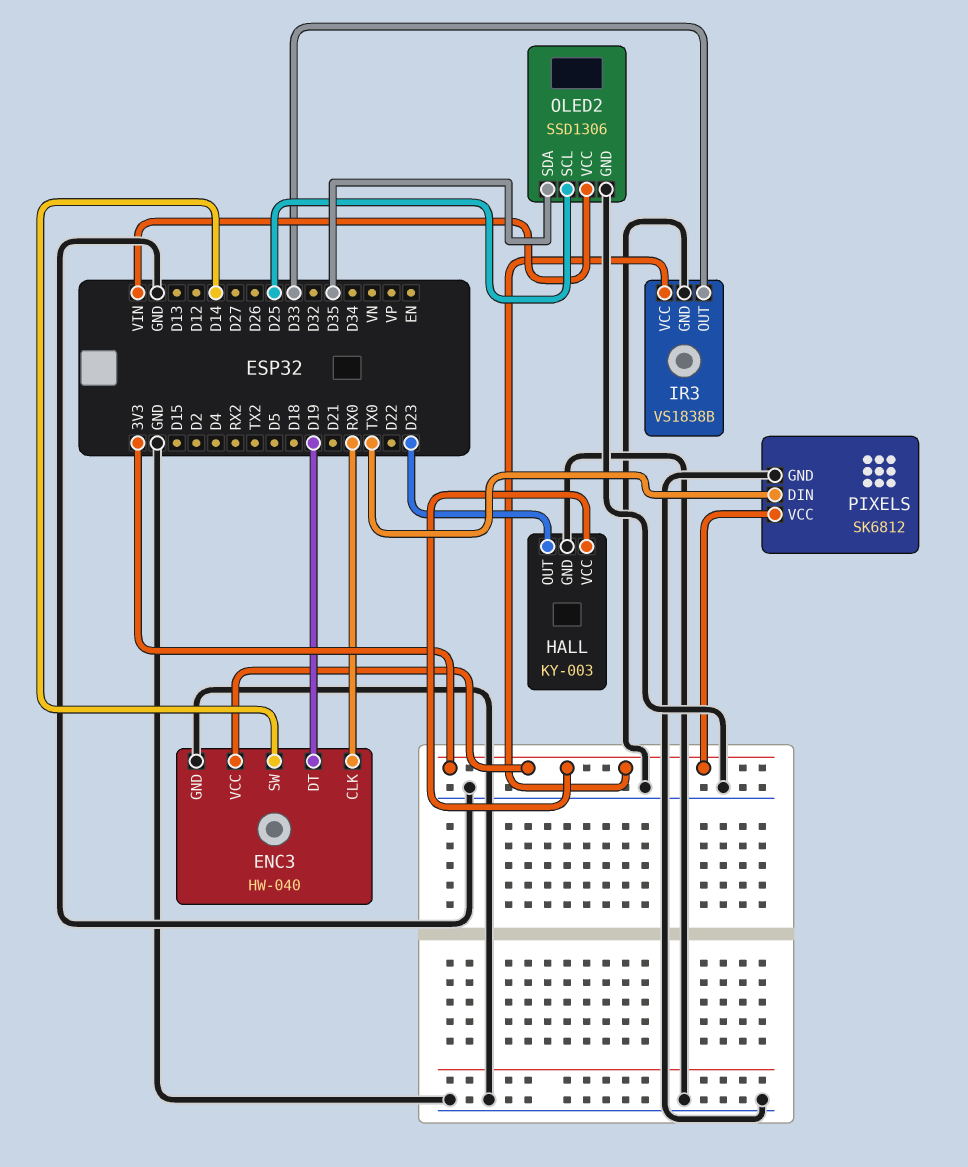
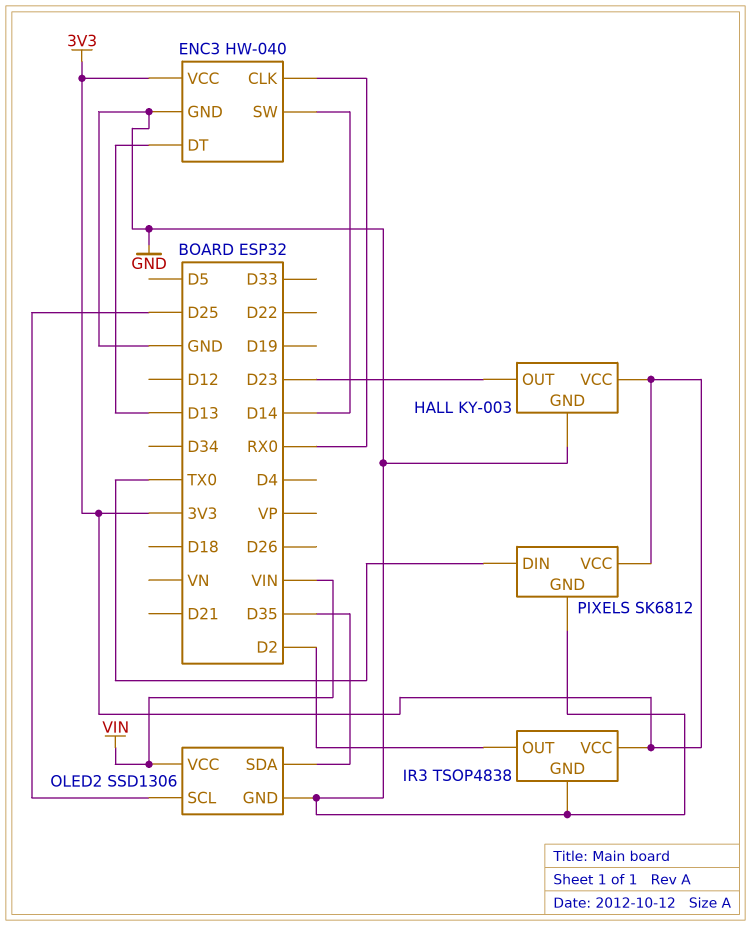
ENC3 pin DT: D19 -> D13
IR3: VS1838B -> TSOP4838
IR3 pin OUT: D33 -> D2

